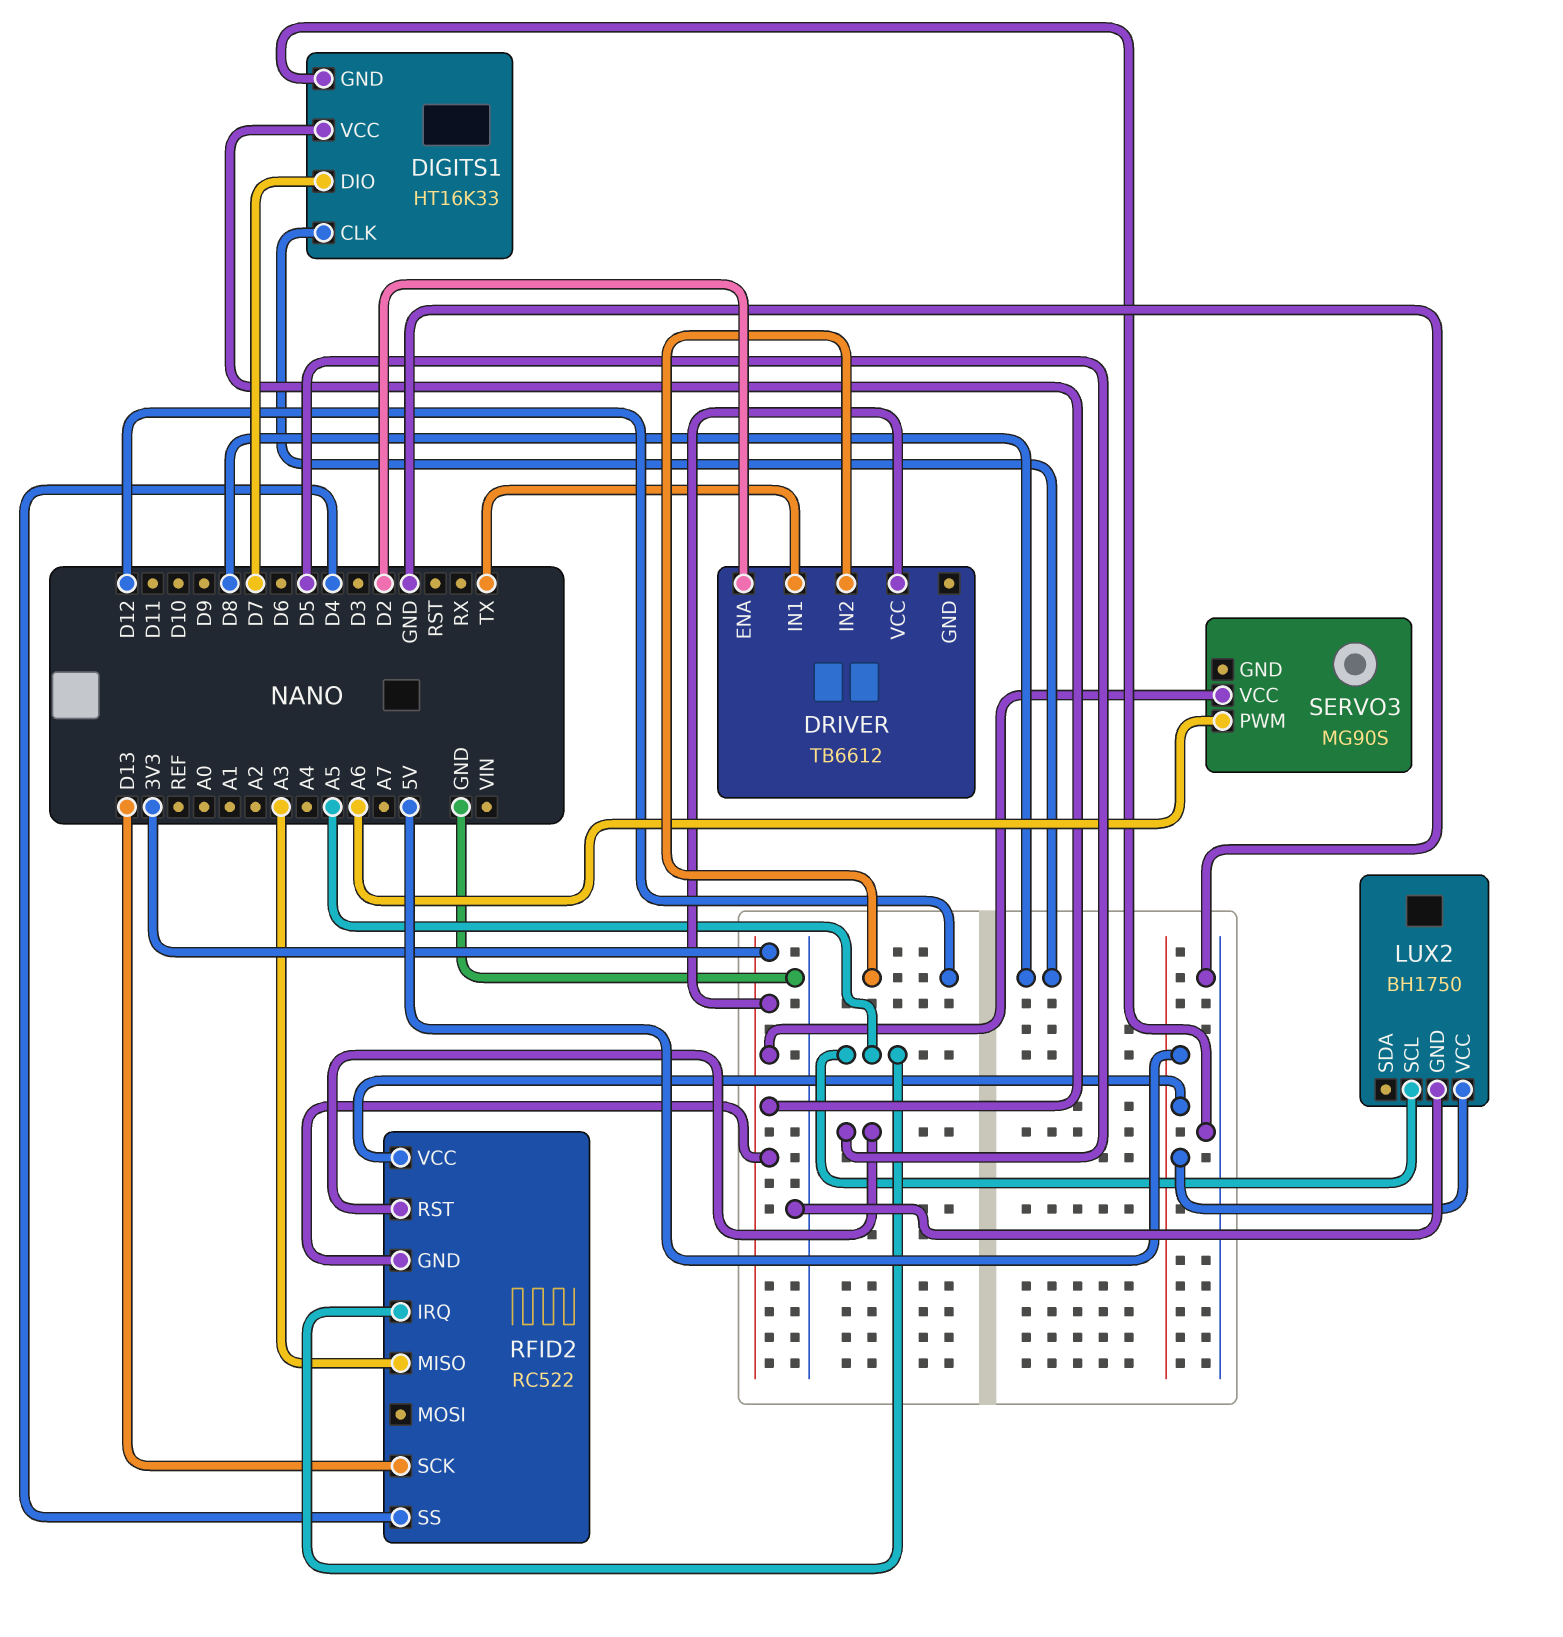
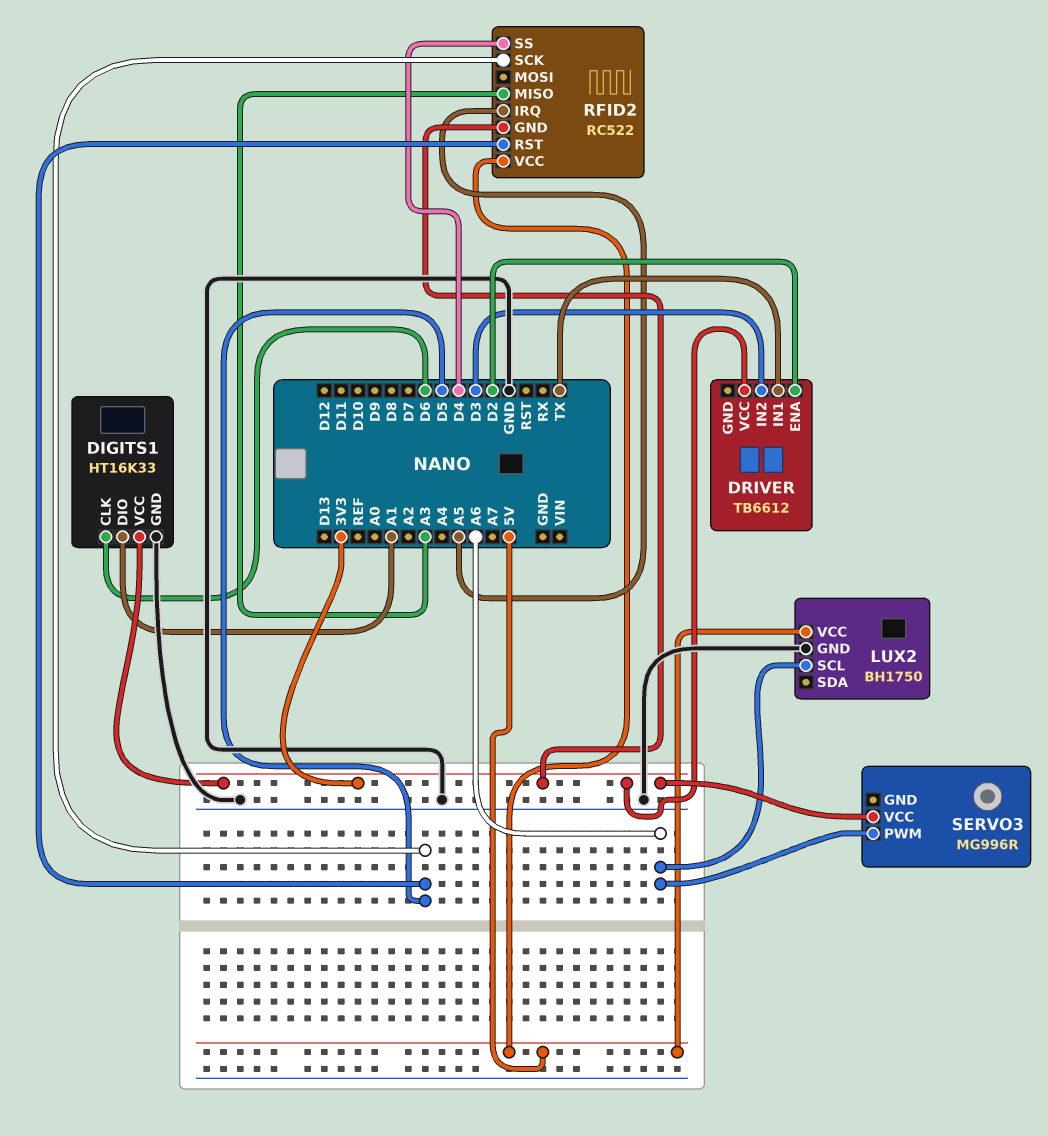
DIGITS1 pin CLK: D8 -> D6
DIGITS1 pin DIO: D7 -> A1
DRIVER pin IN2: D12 -> D3
LUX2 pin SCL: A5 -> A6
RFID2 pin SCK: D13 -> D5
SERVO3: MG90S -> MG996R

